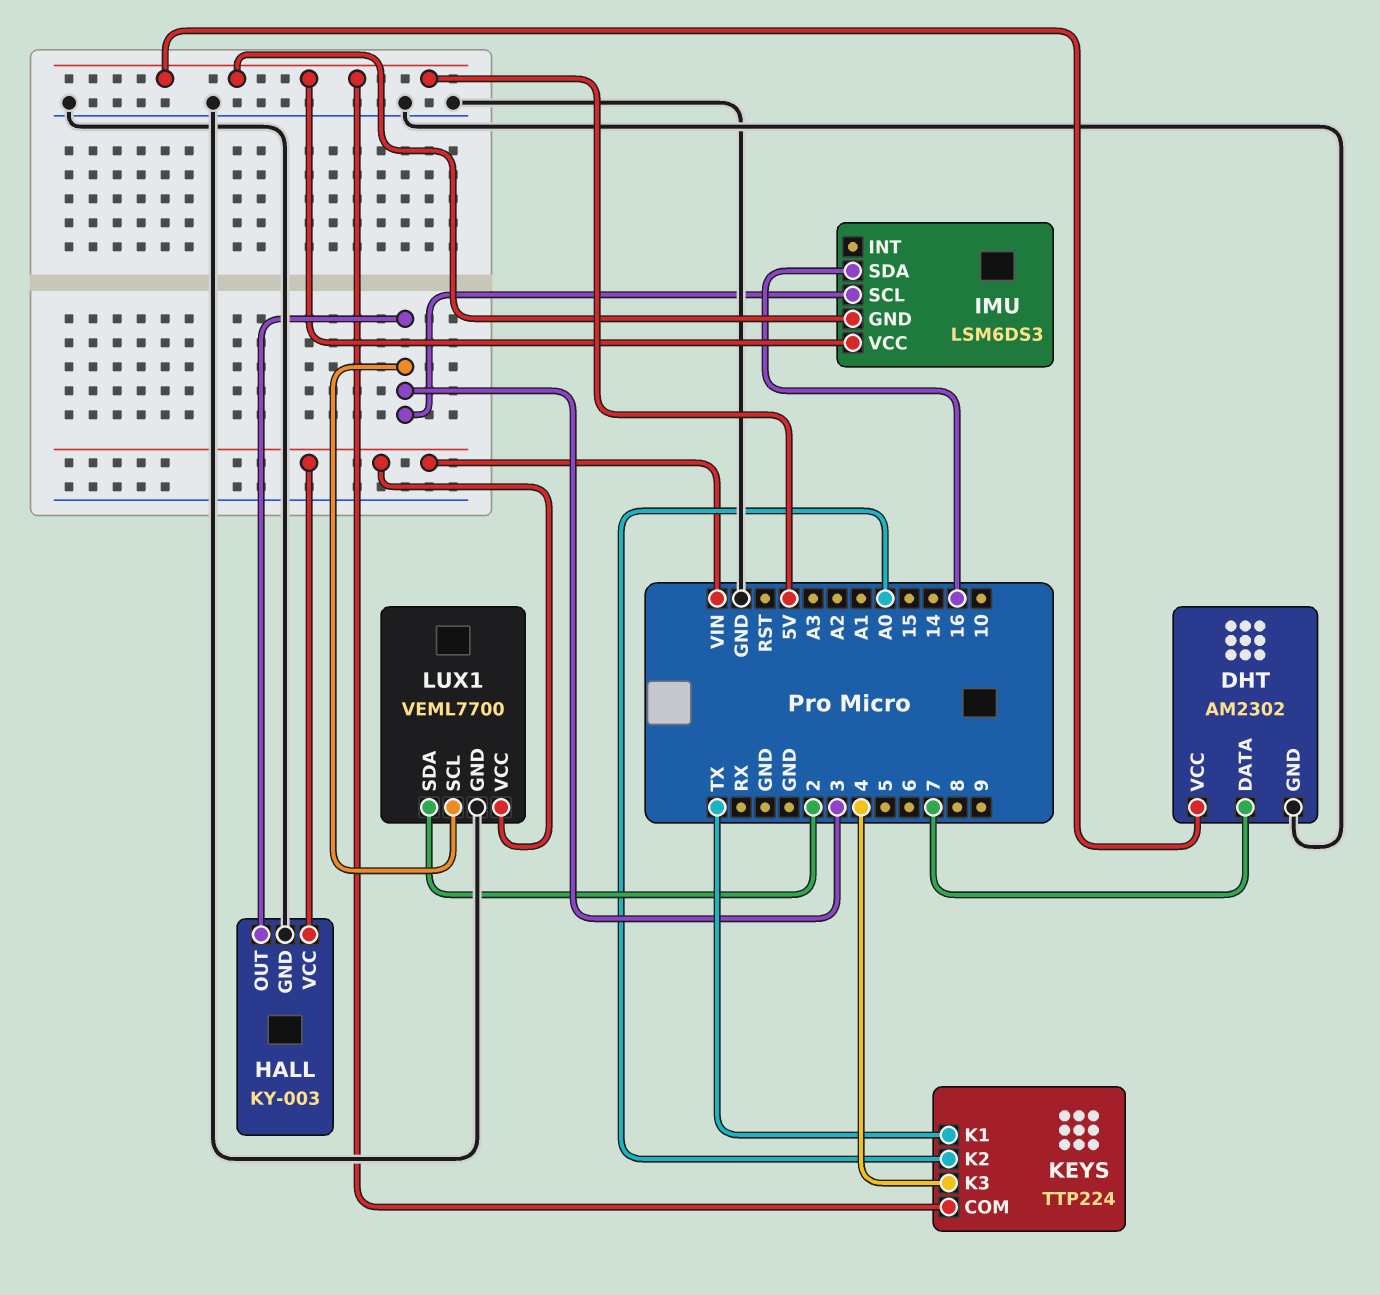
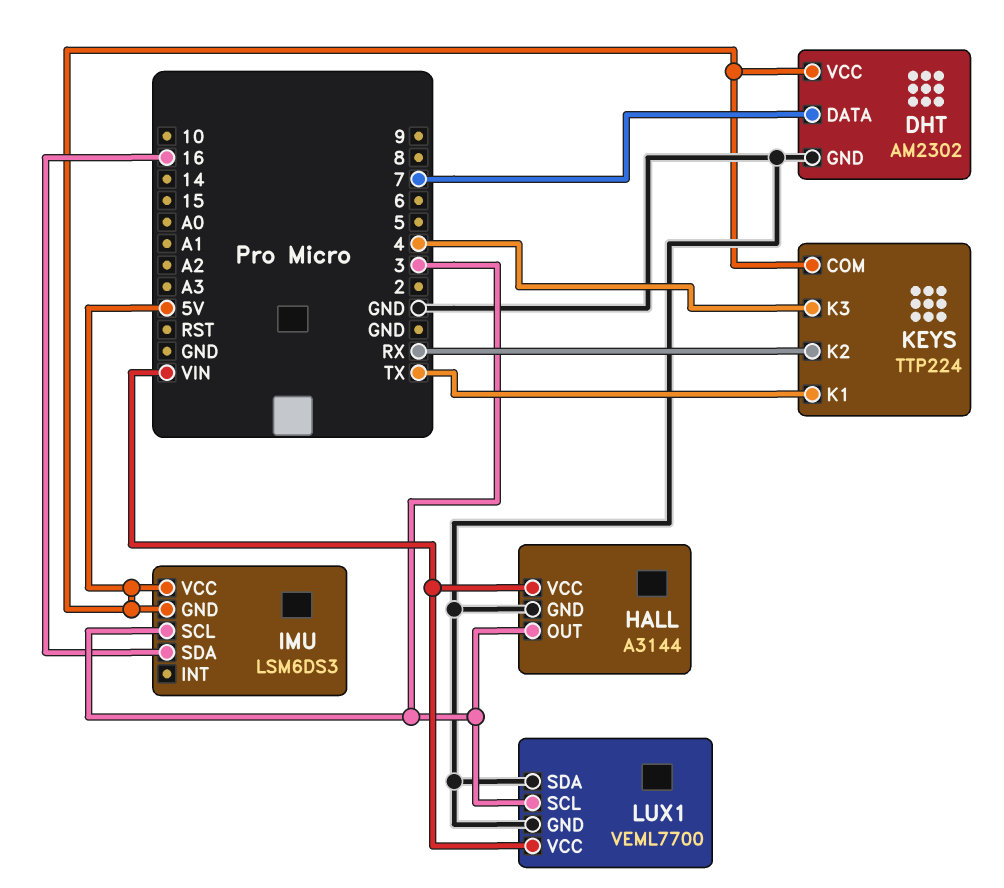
HALL: KY-003 -> A3144
KEYS pin K2: A0 -> RX
LUX1 pin SDA: 2 -> GND

